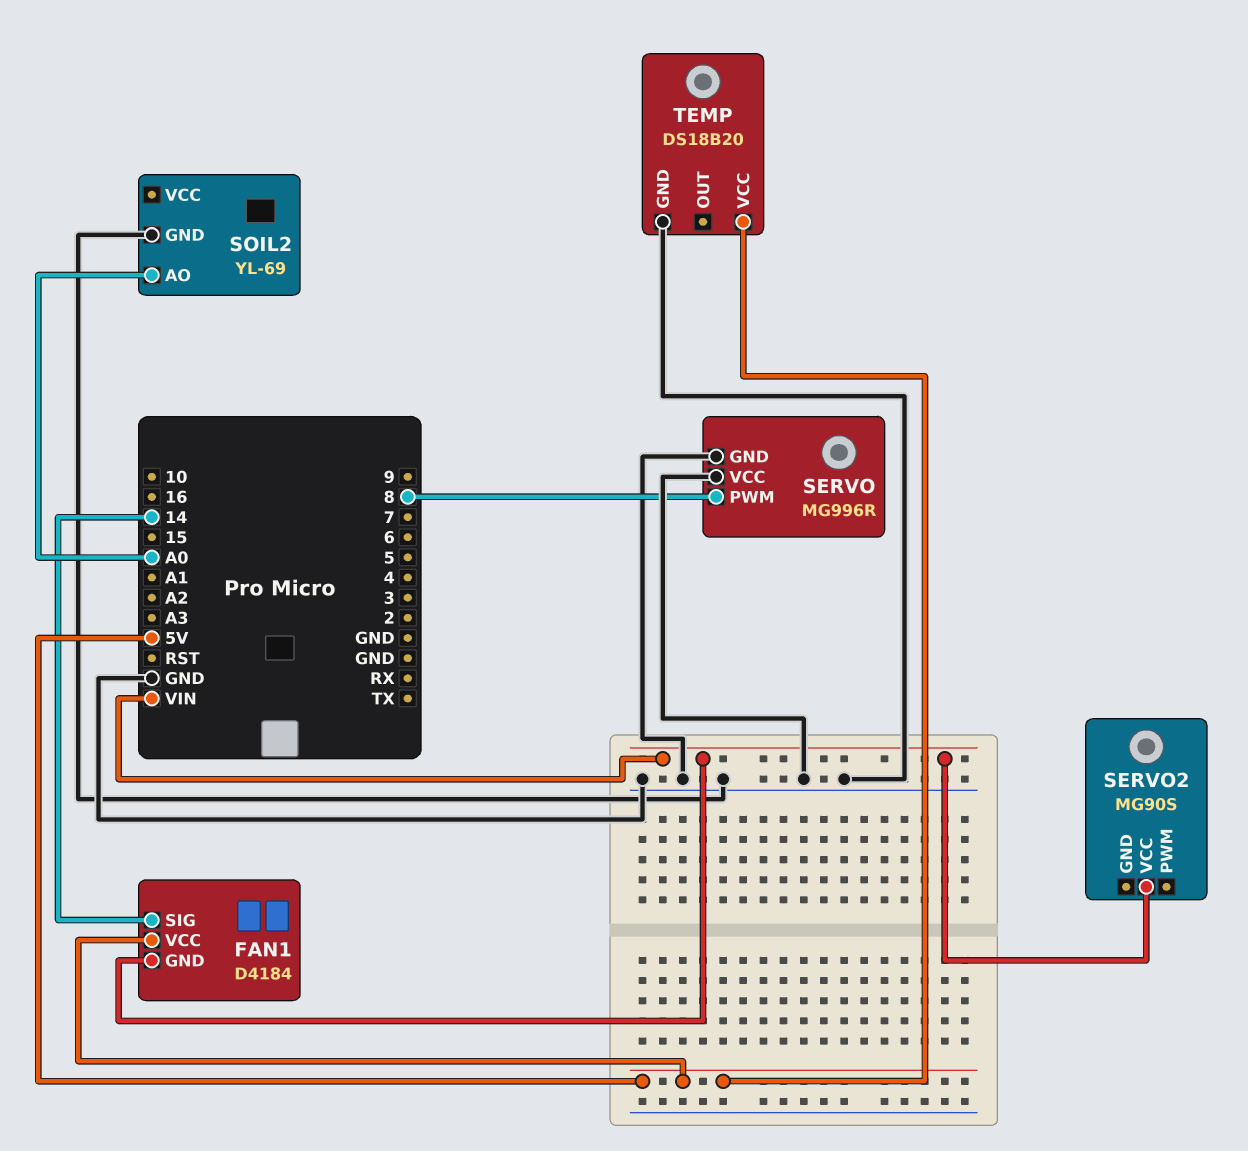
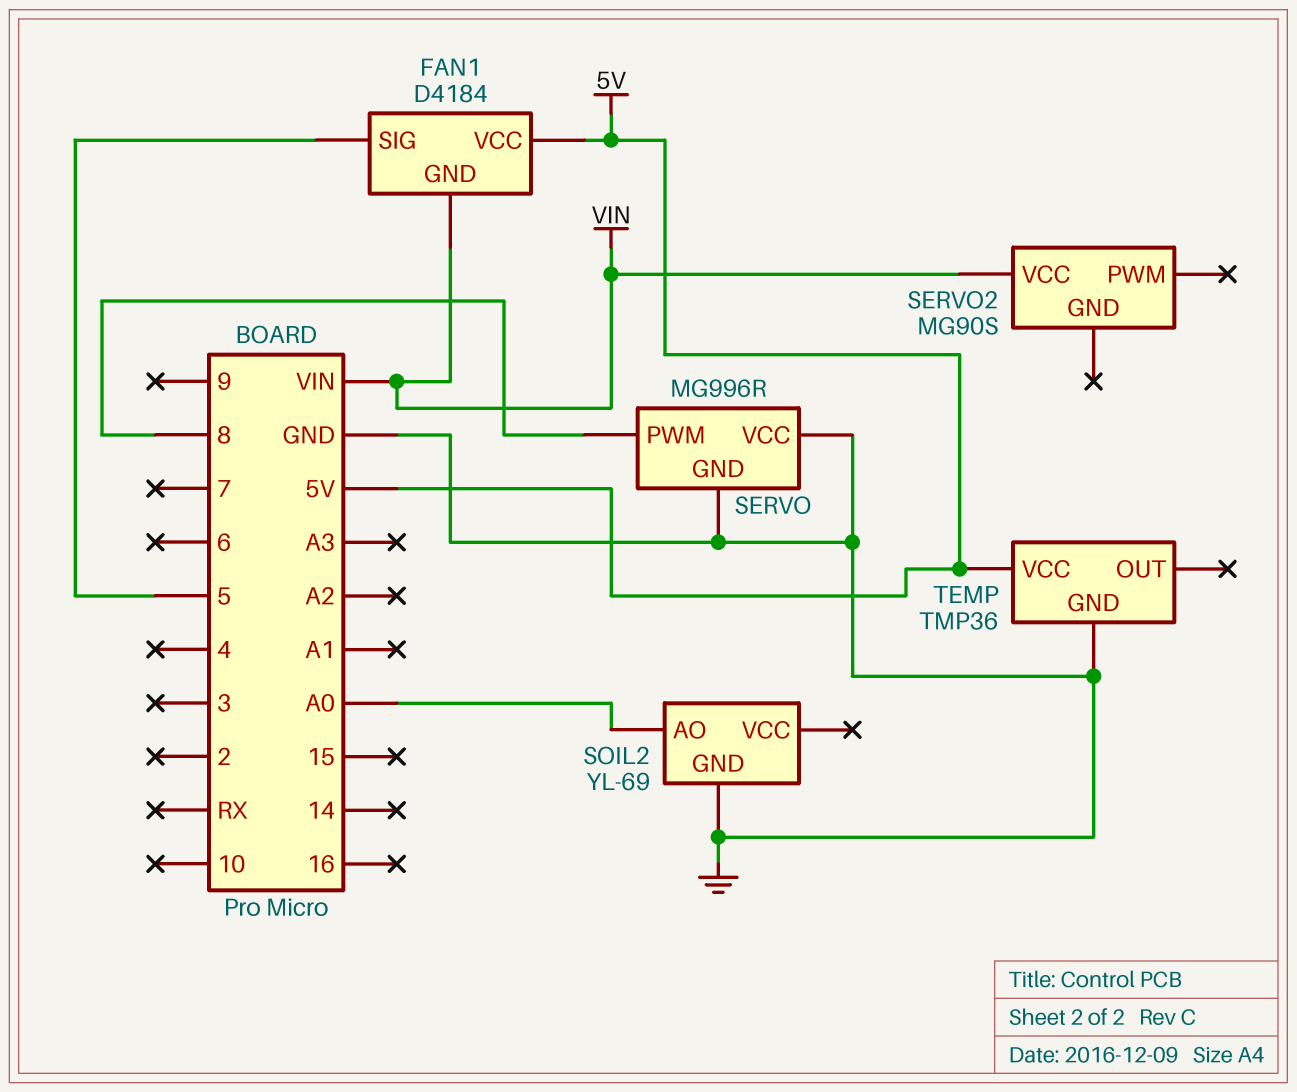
FAN1 pin SIG: 14 -> 5
TEMP: DS18B20 -> TMP36

